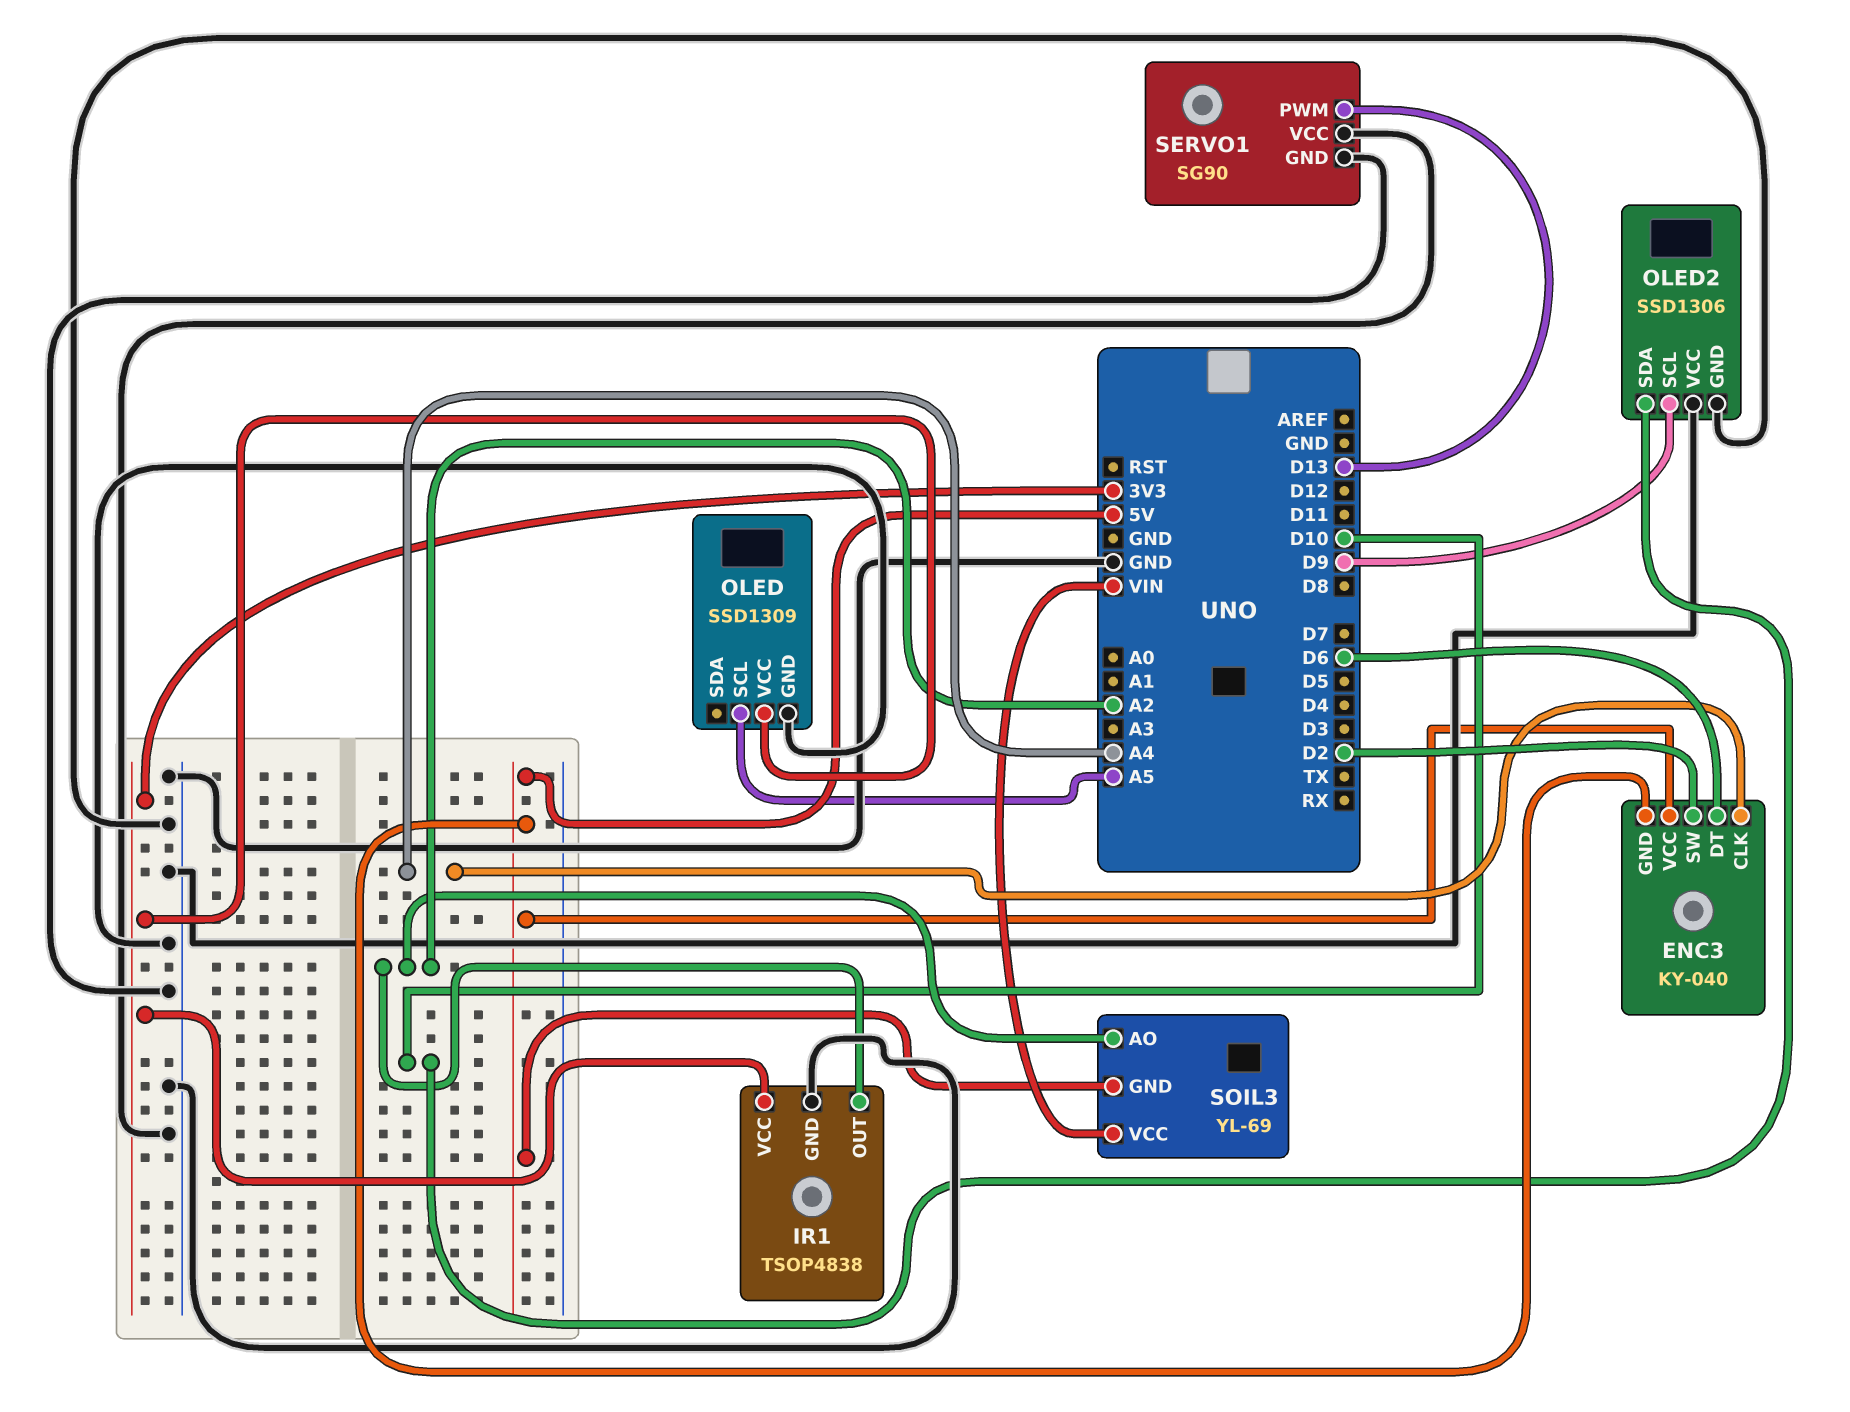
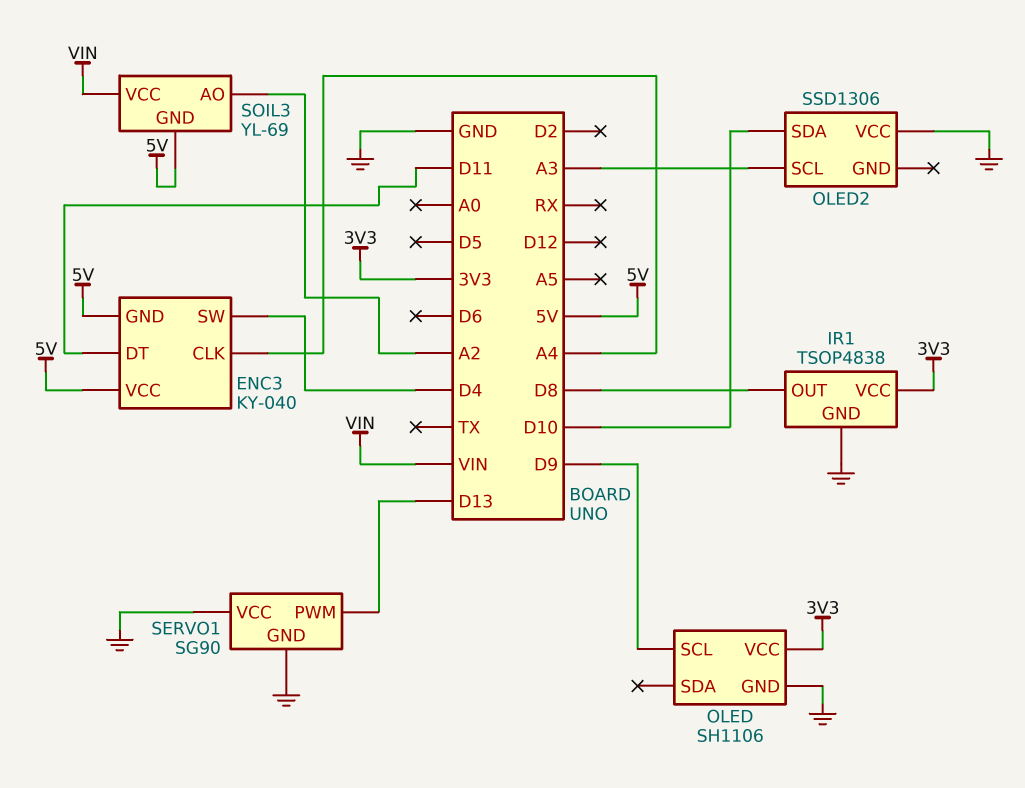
ENC3 pin DT: D6 -> D11
ENC3 pin SW: D2 -> D4
IR1 pin OUT: A2 -> D8
OLED: SSD1309 -> SH1106
OLED pin SCL: A5 -> D9
OLED2 pin GND: GND -> none
OLED2 pin SCL: D9 -> A3

